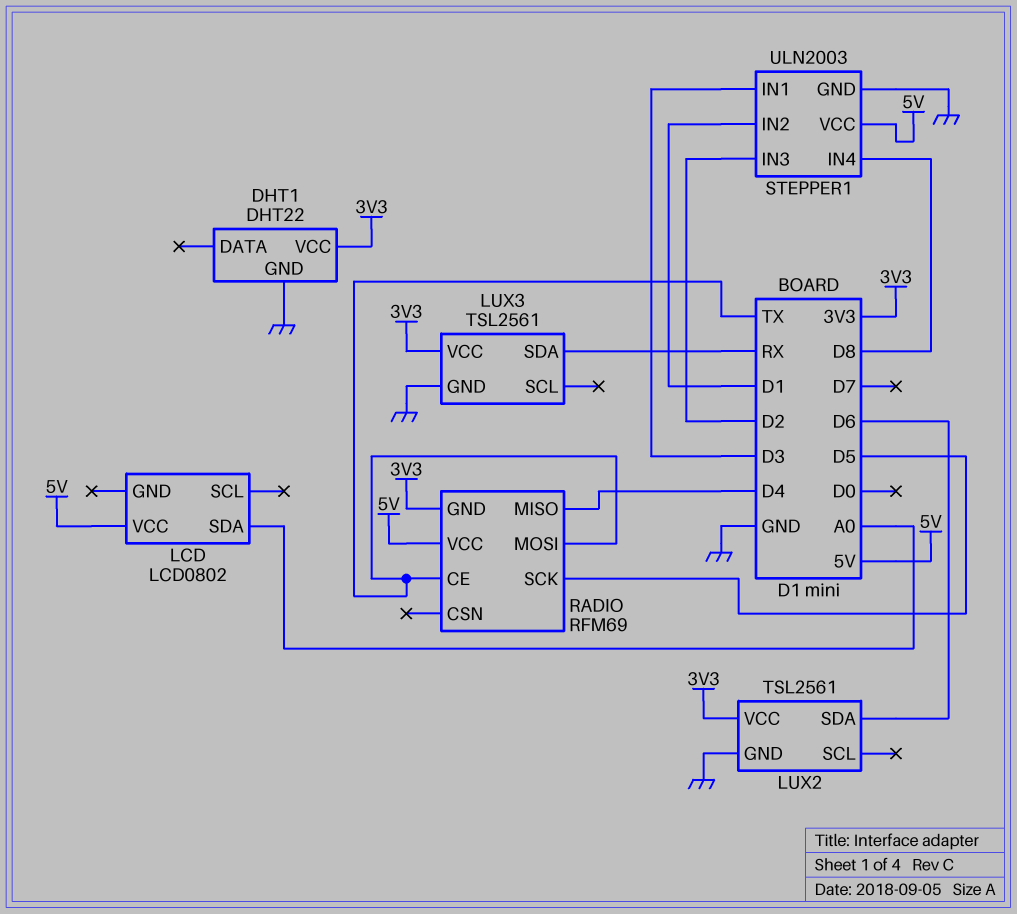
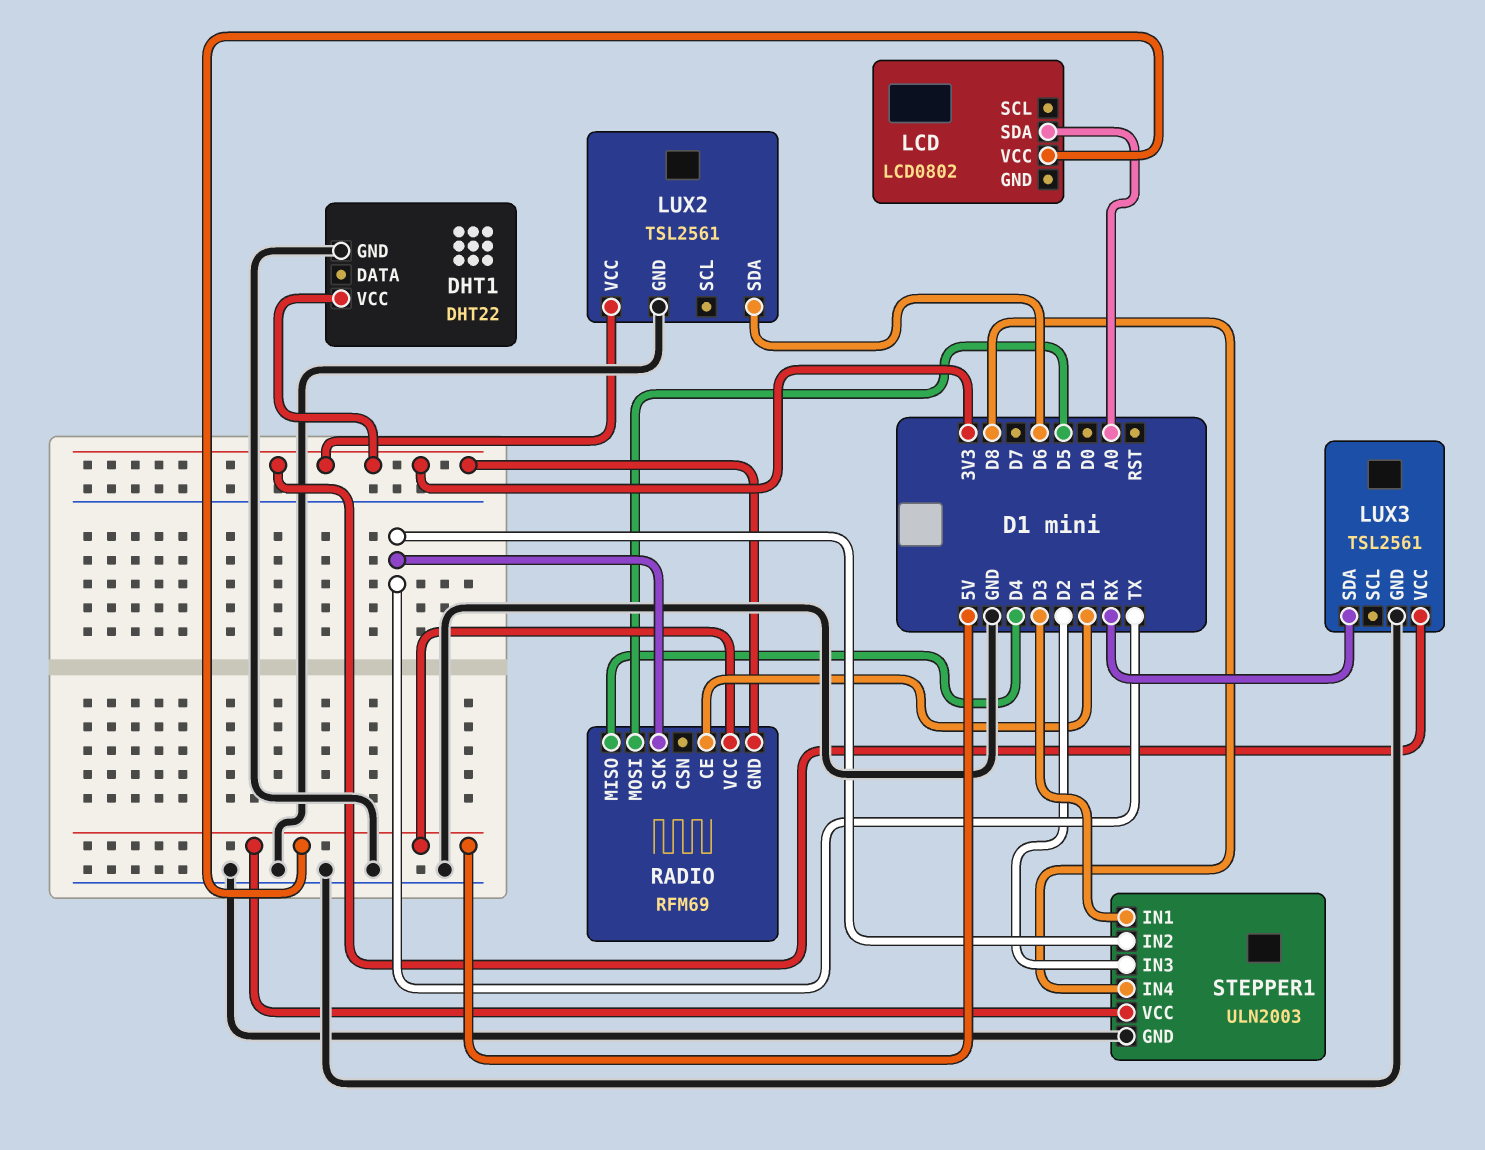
RADIO pin CE: TX -> D1
RADIO pin MOSI: TX -> D5
RADIO pin SCK: D5 -> TX
STEPPER1 pin IN2: D1 -> TX

